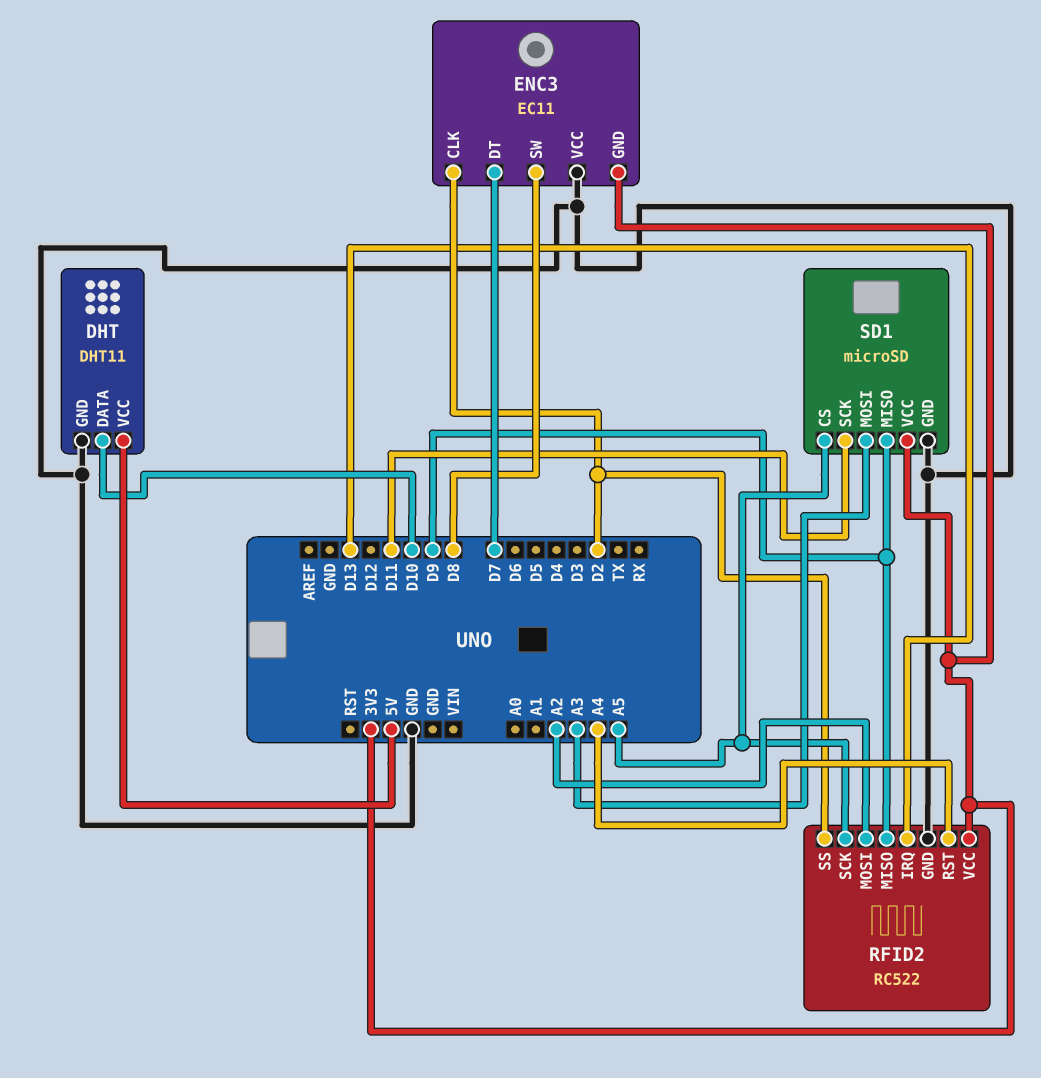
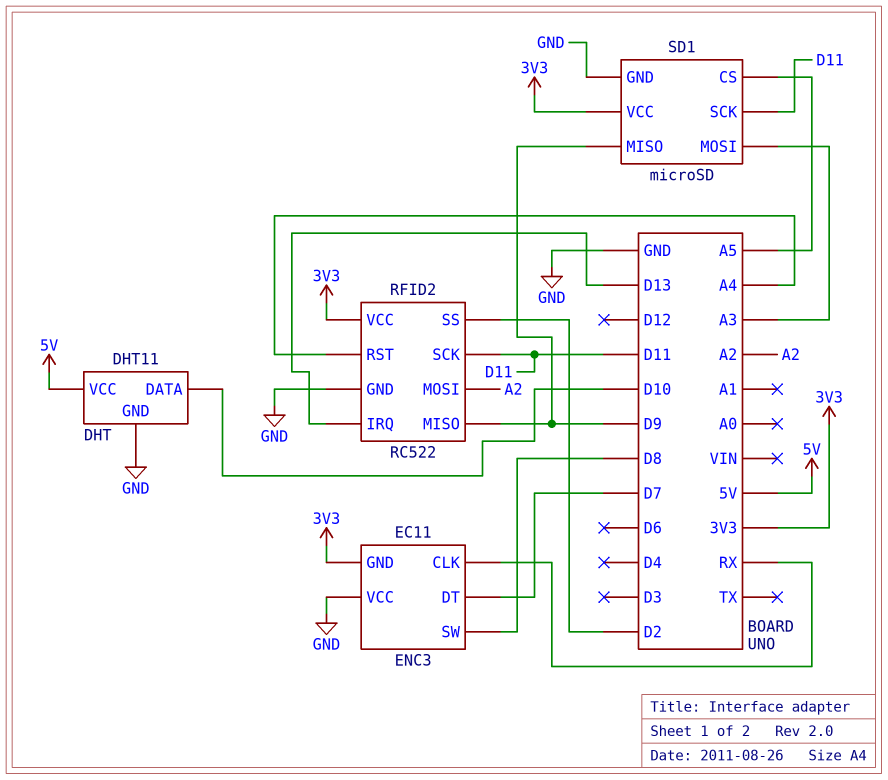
ENC3 pin CLK: D2 -> RX
RFID2 pin SCK: A5 -> D11

